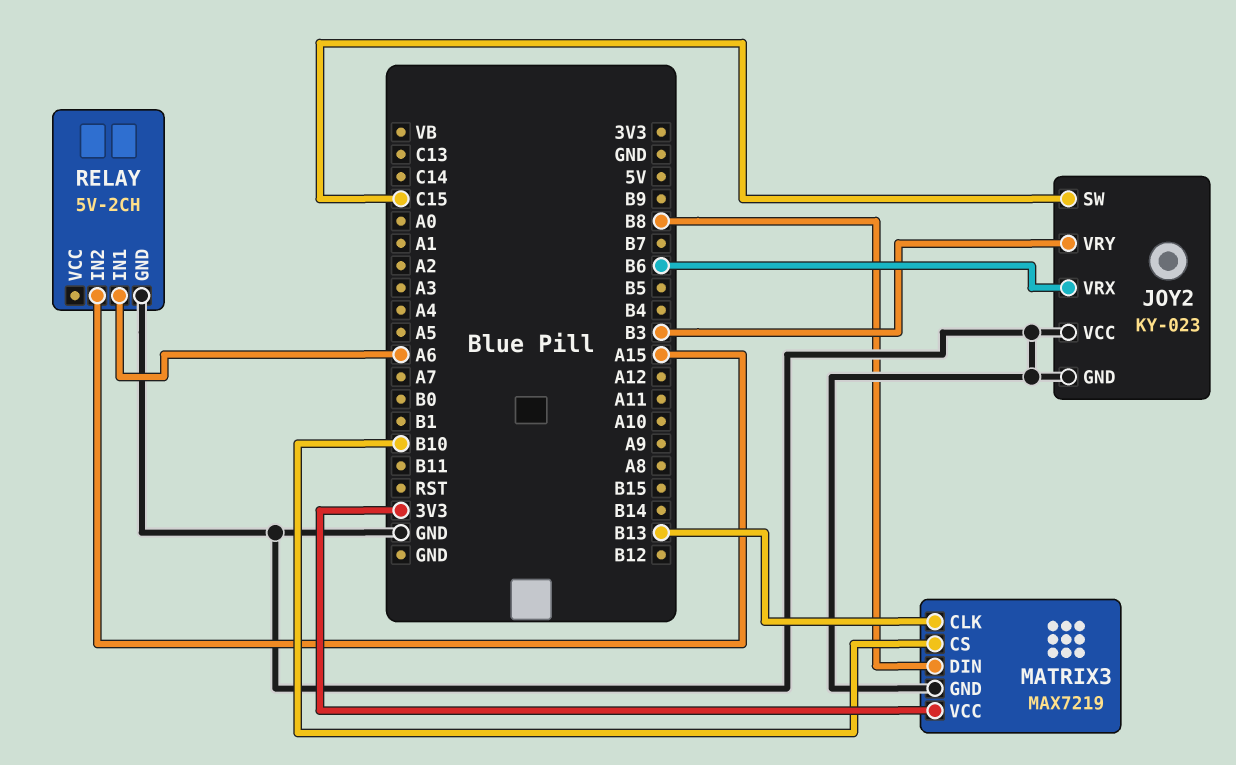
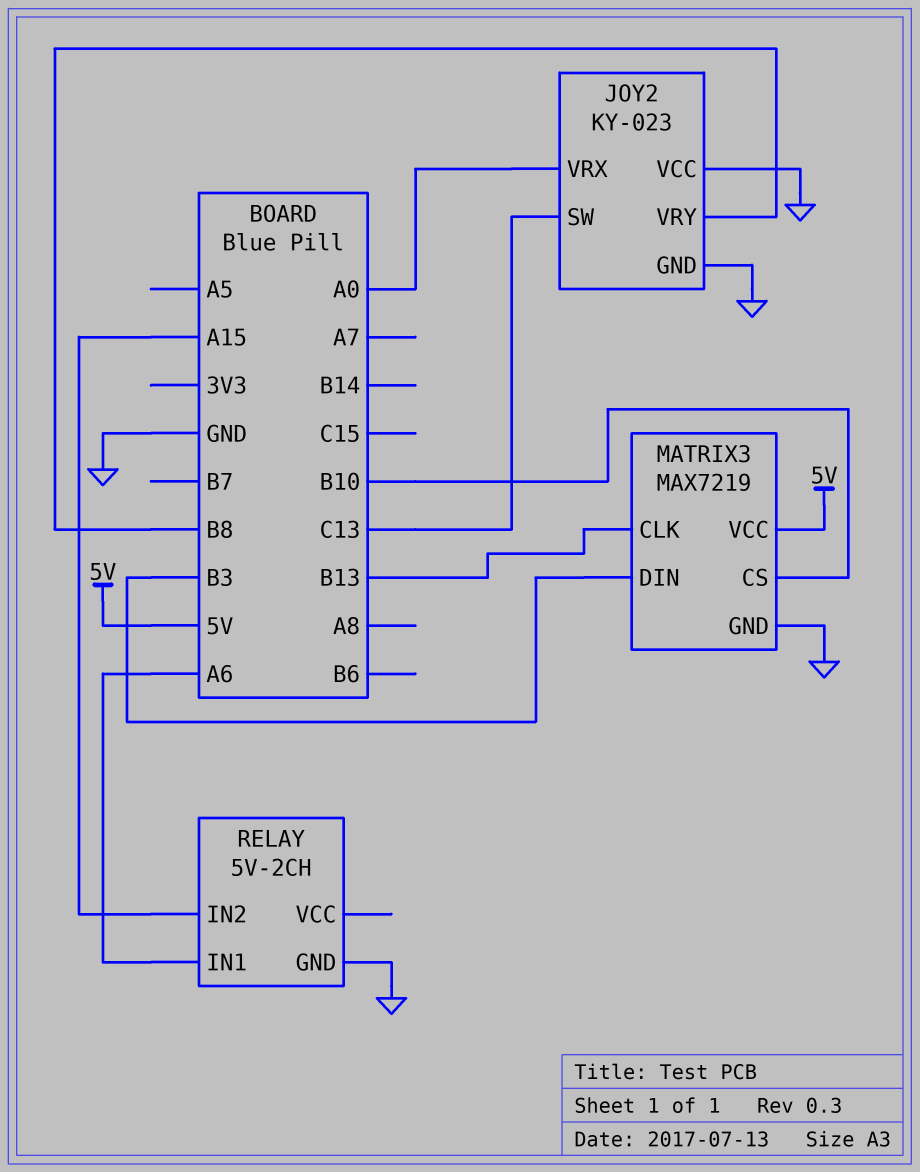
JOY2 pin SW: C15 -> C13
JOY2 pin VRX: B6 -> A0
JOY2 pin VRY: B3 -> B8
MATRIX3 pin DIN: B8 -> B3
MATRIX3 pin VCC: 3V3 -> 5V

